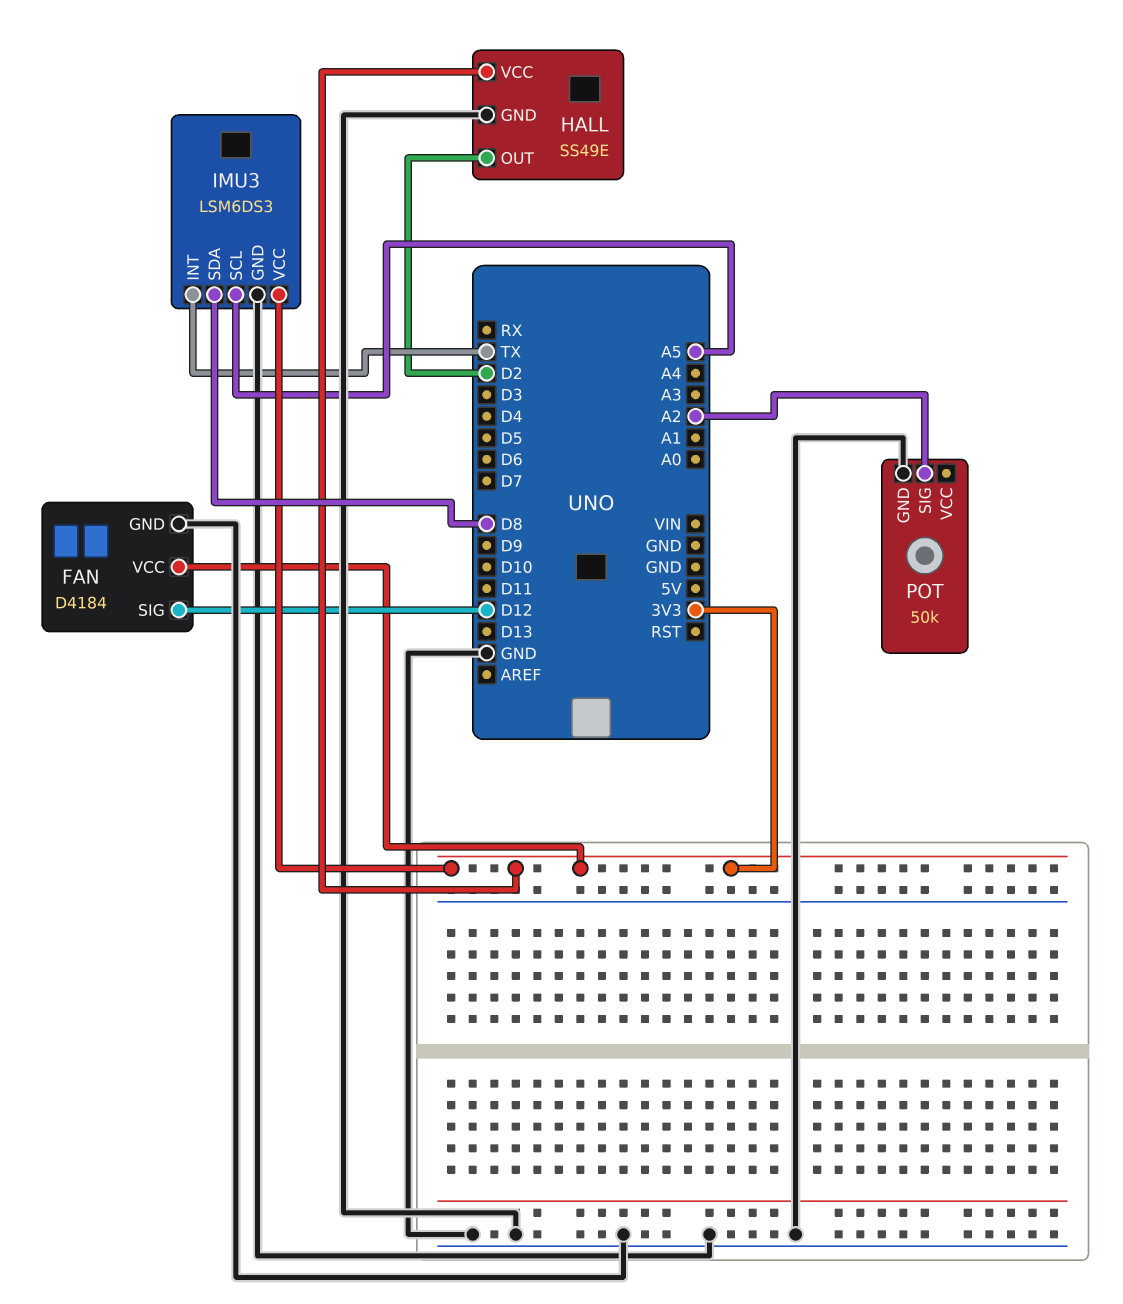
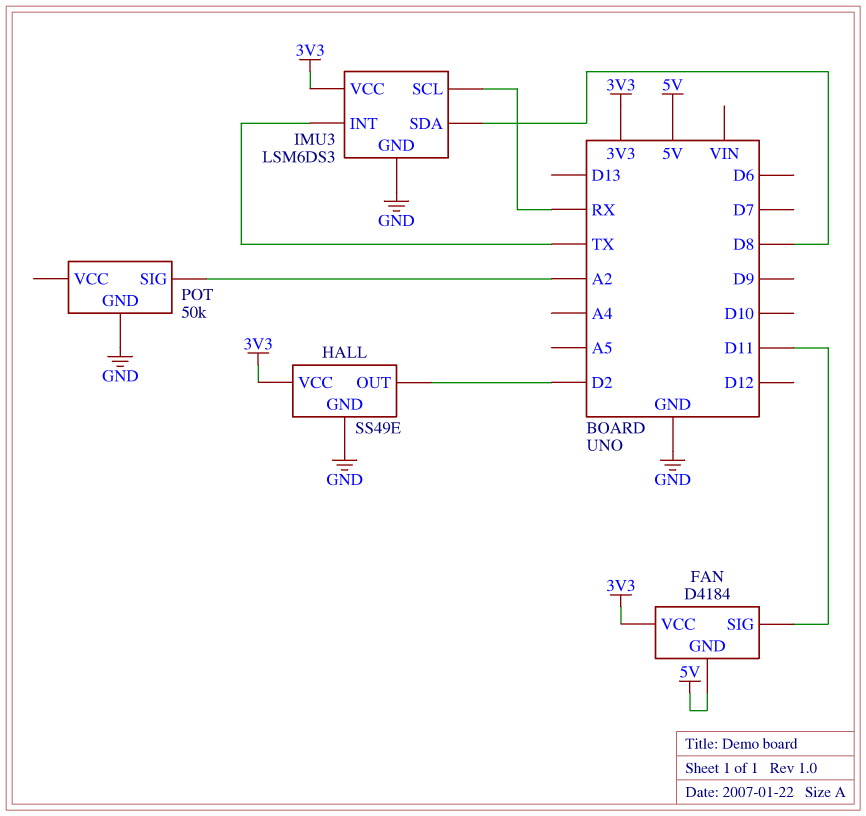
FAN pin GND: GND -> 5V
FAN pin SIG: D12 -> D11
IMU3 pin SCL: A5 -> RX

